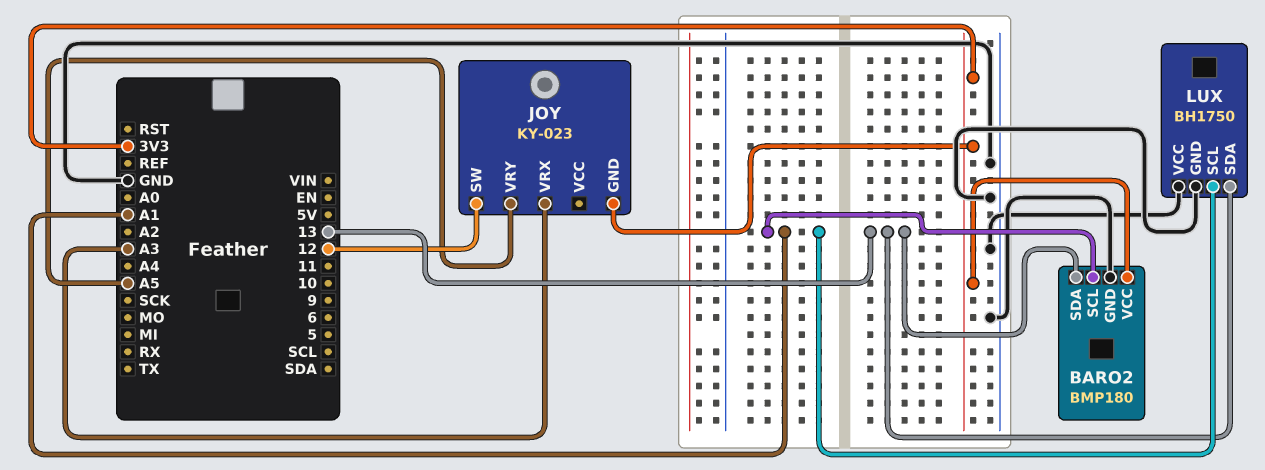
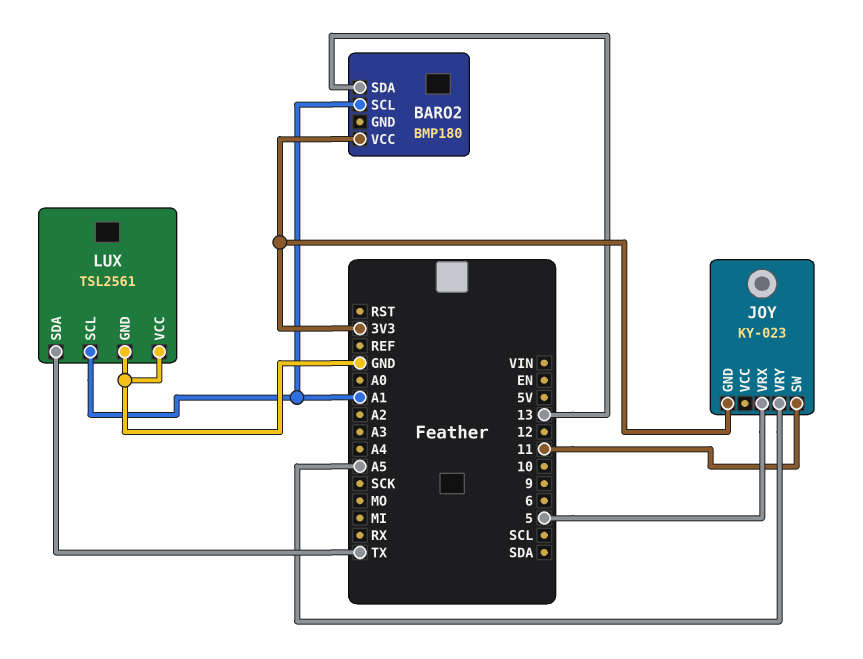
BARO2 pin GND: GND -> none
JOY pin SW: 12 -> 11
JOY pin VRX: A3 -> 5
LUX: BH1750 -> TSL2561
LUX pin SDA: 13 -> TX

